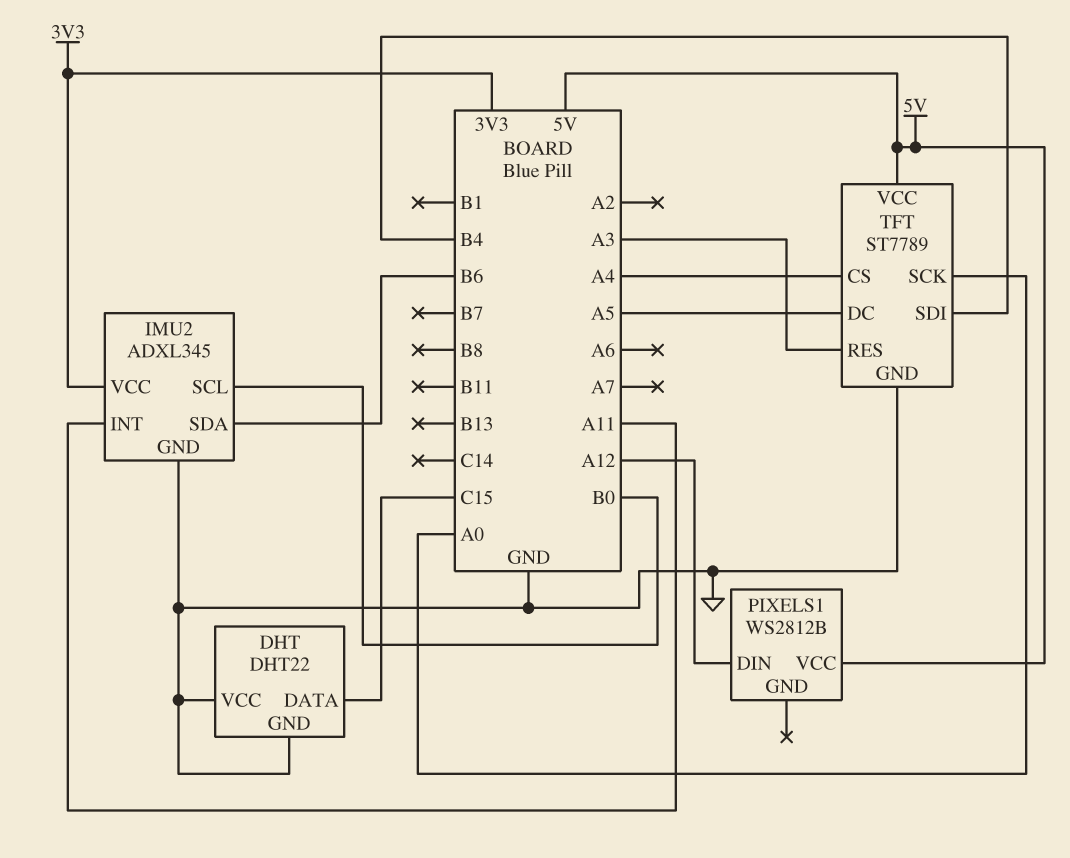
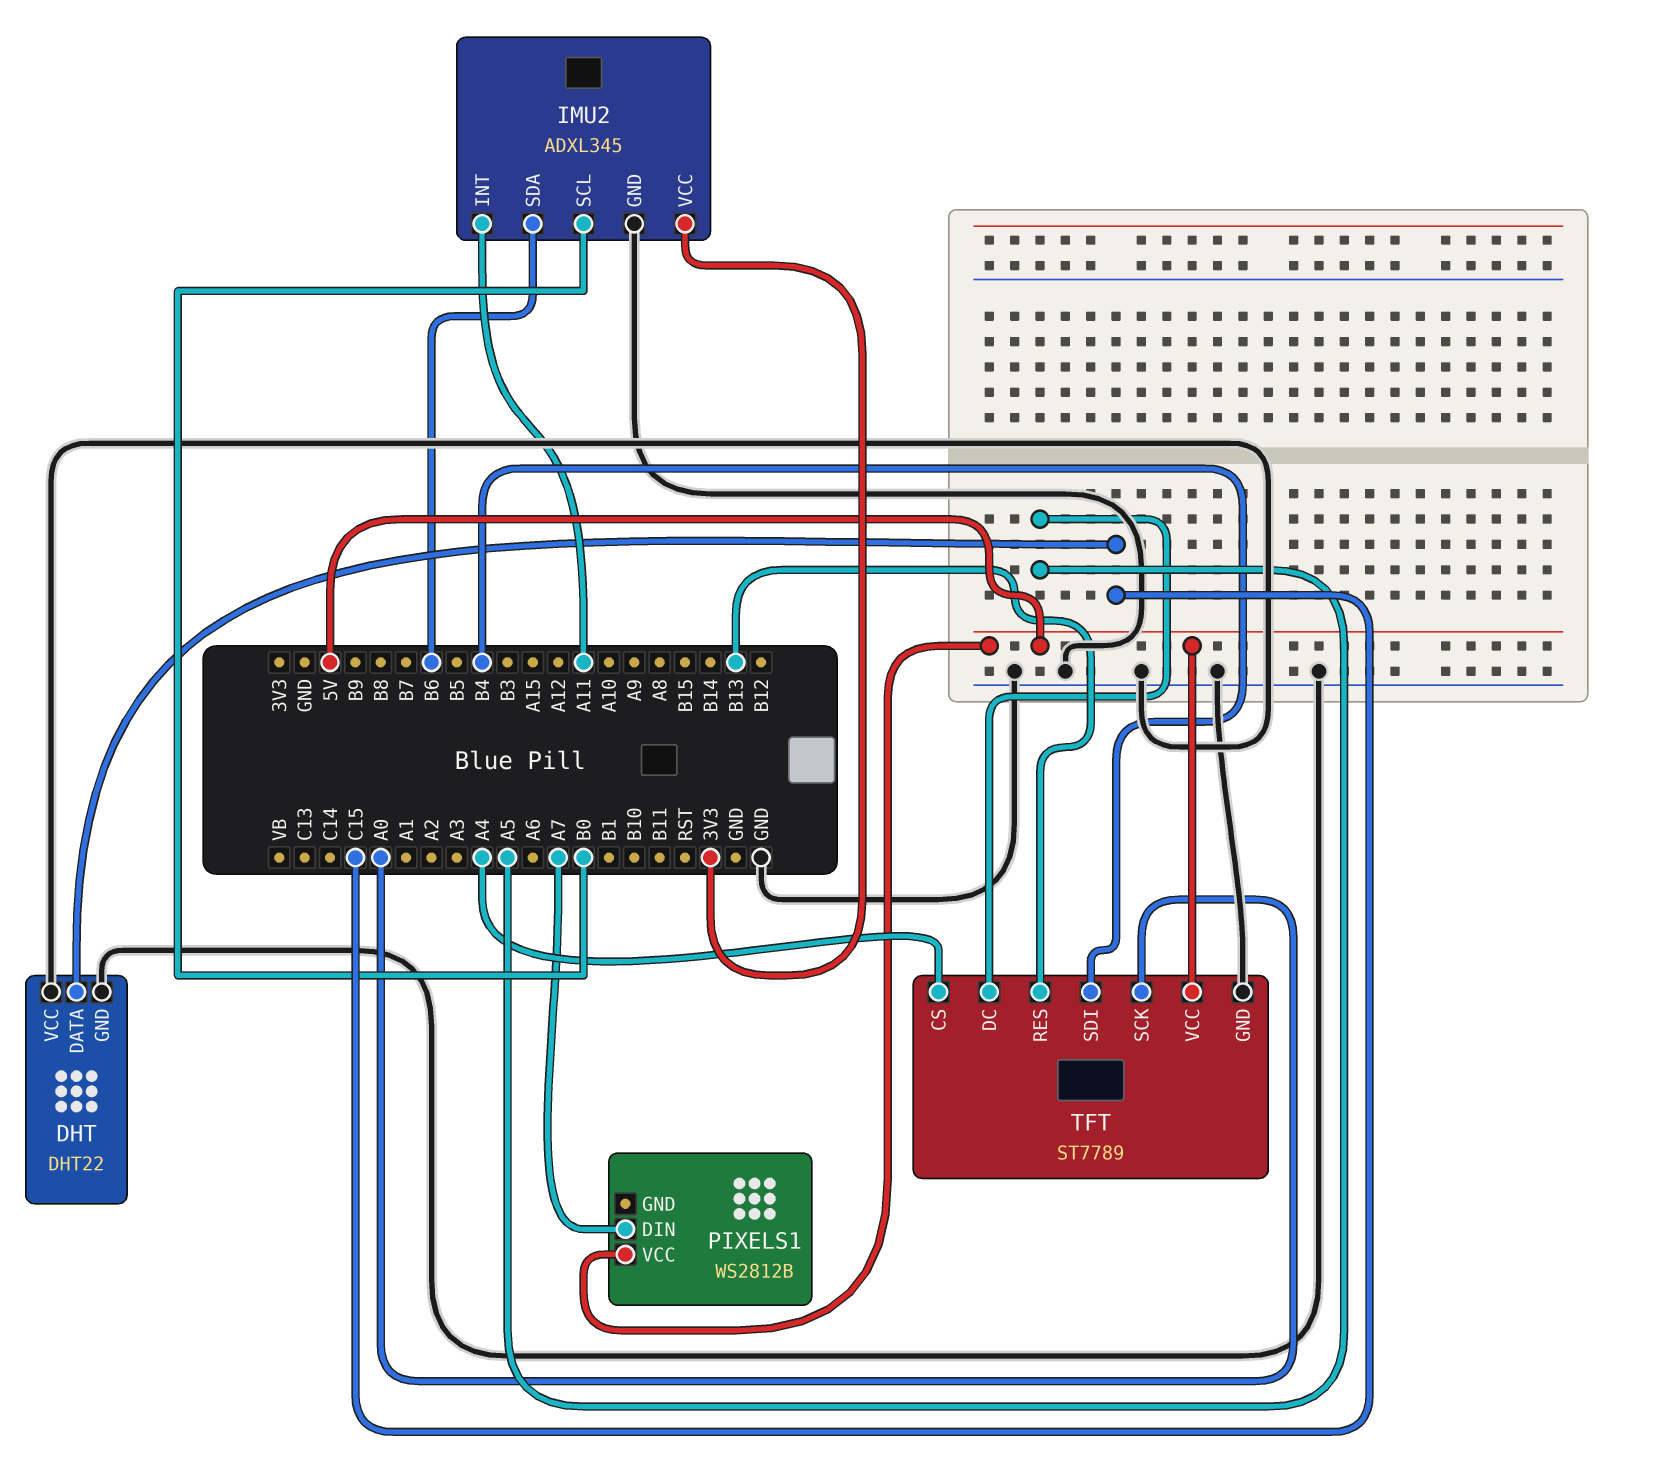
PIXELS1 pin DIN: A12 -> A7
TFT pin RES: A3 -> B13

